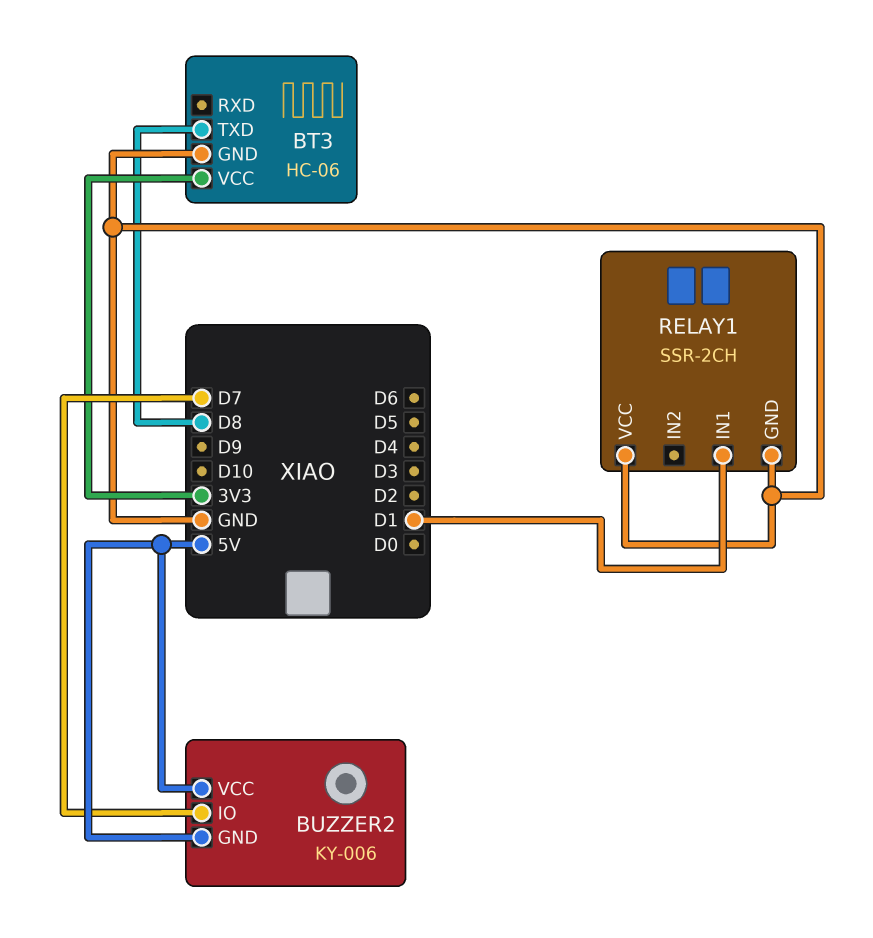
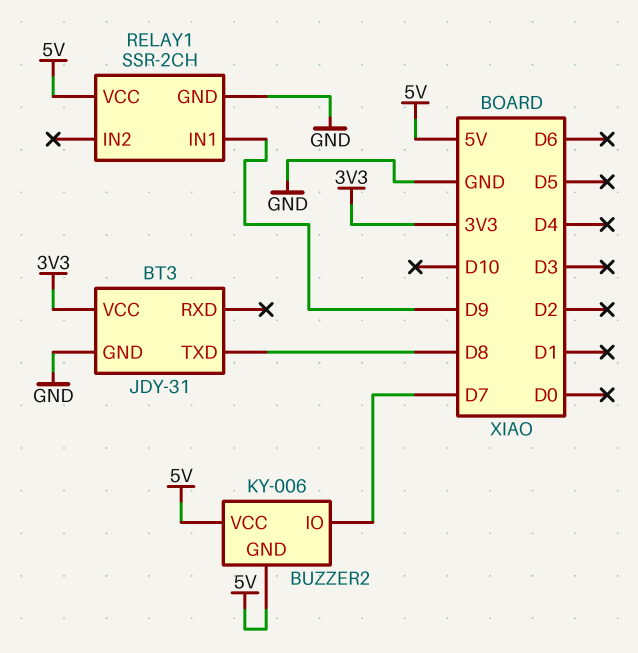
BT3: HC-06 -> JDY-31
RELAY1 pin IN1: D1 -> D9
RELAY1 pin VCC: GND -> 5V

